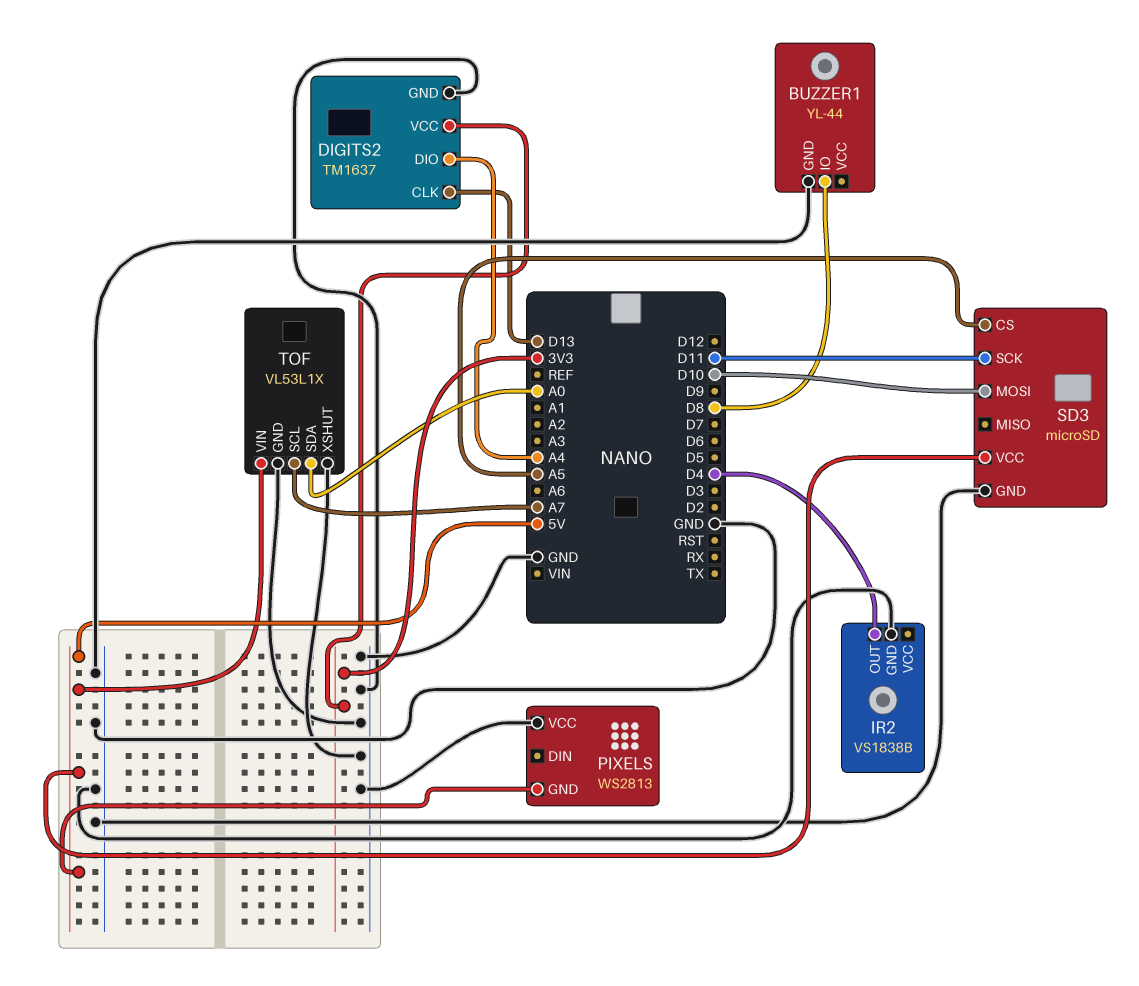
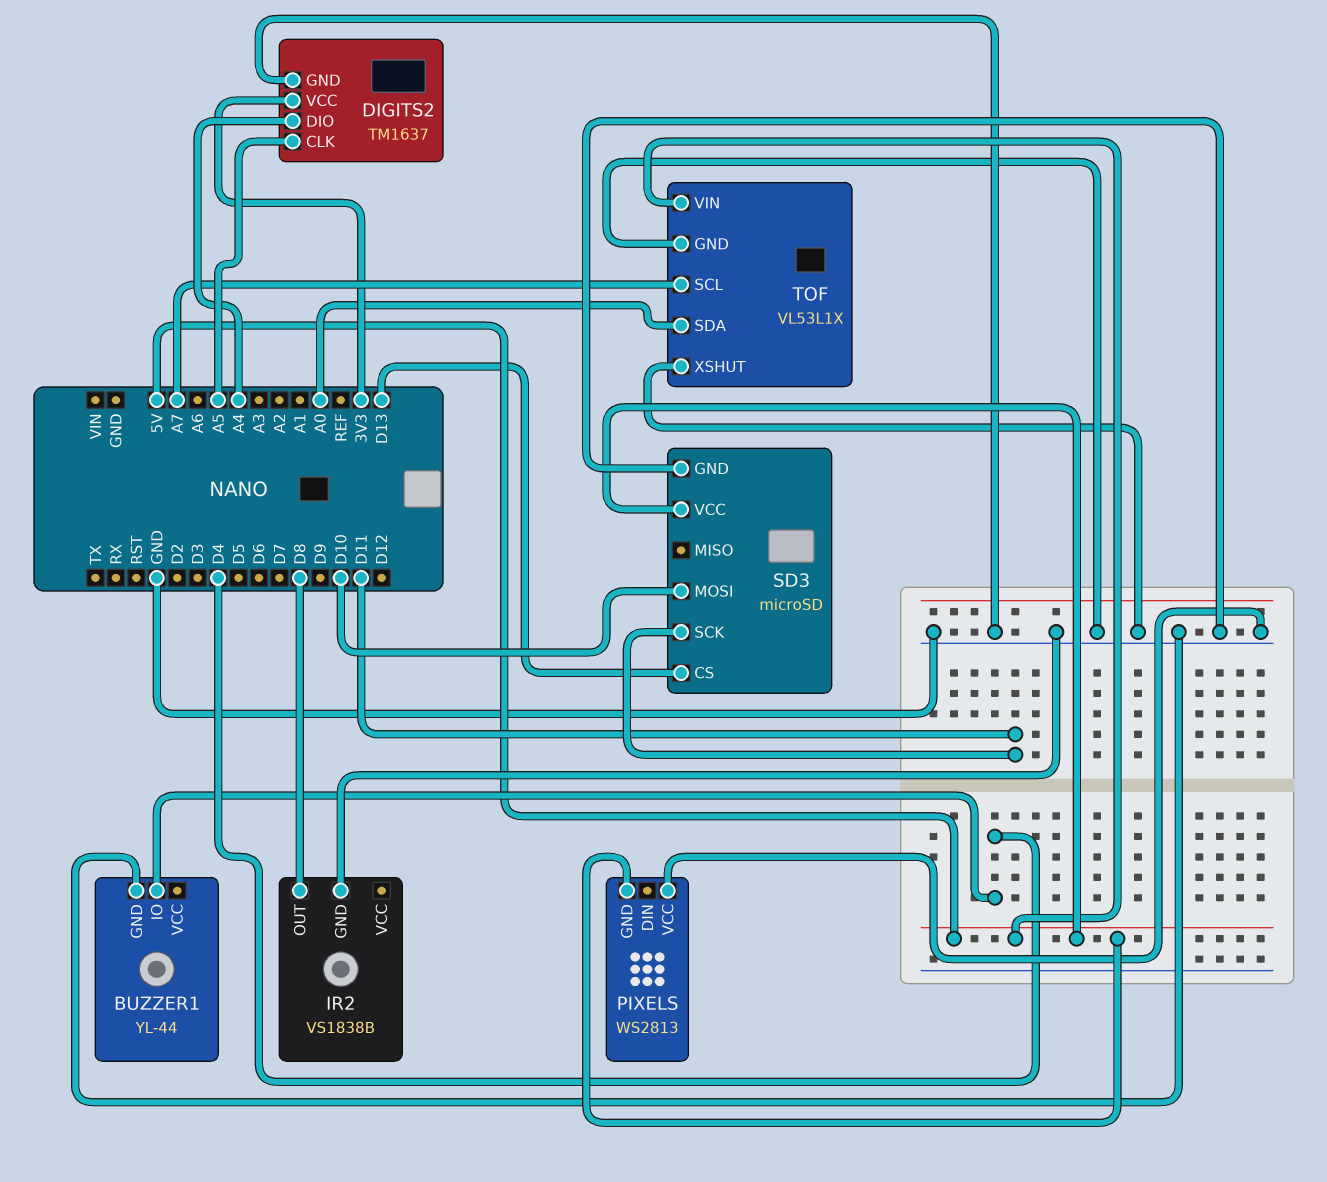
BUZZER1 pin IO: D8 -> D4
DIGITS2 pin CLK: D13 -> A5
IR2 pin OUT: D4 -> D8
SD3 pin CS: A5 -> D13

